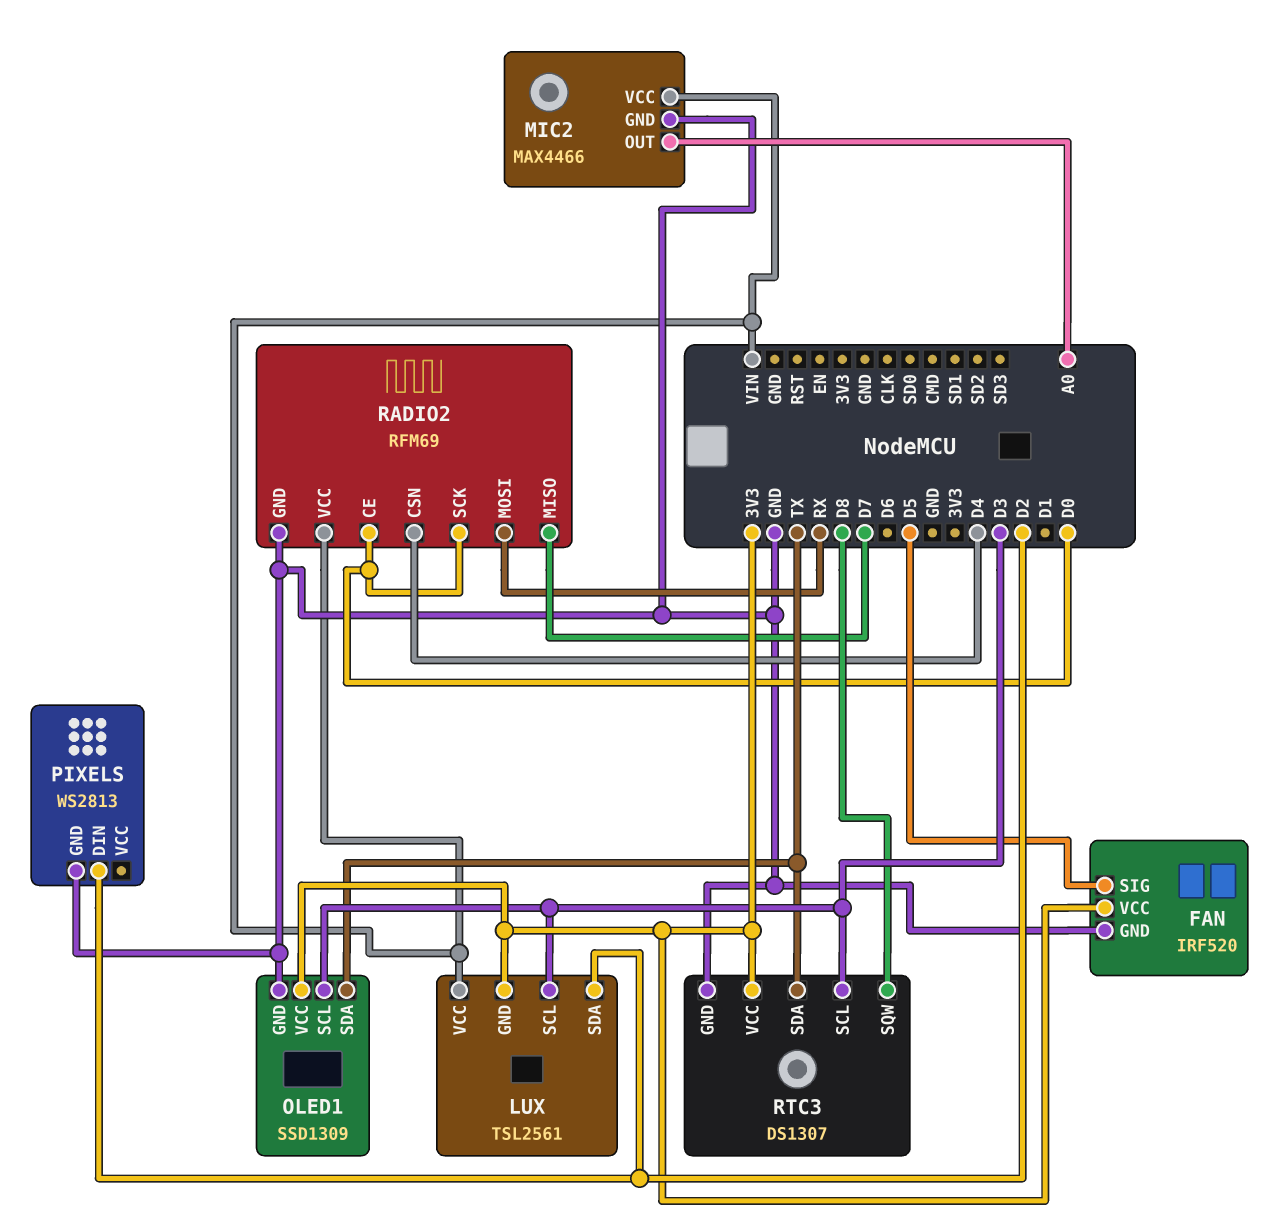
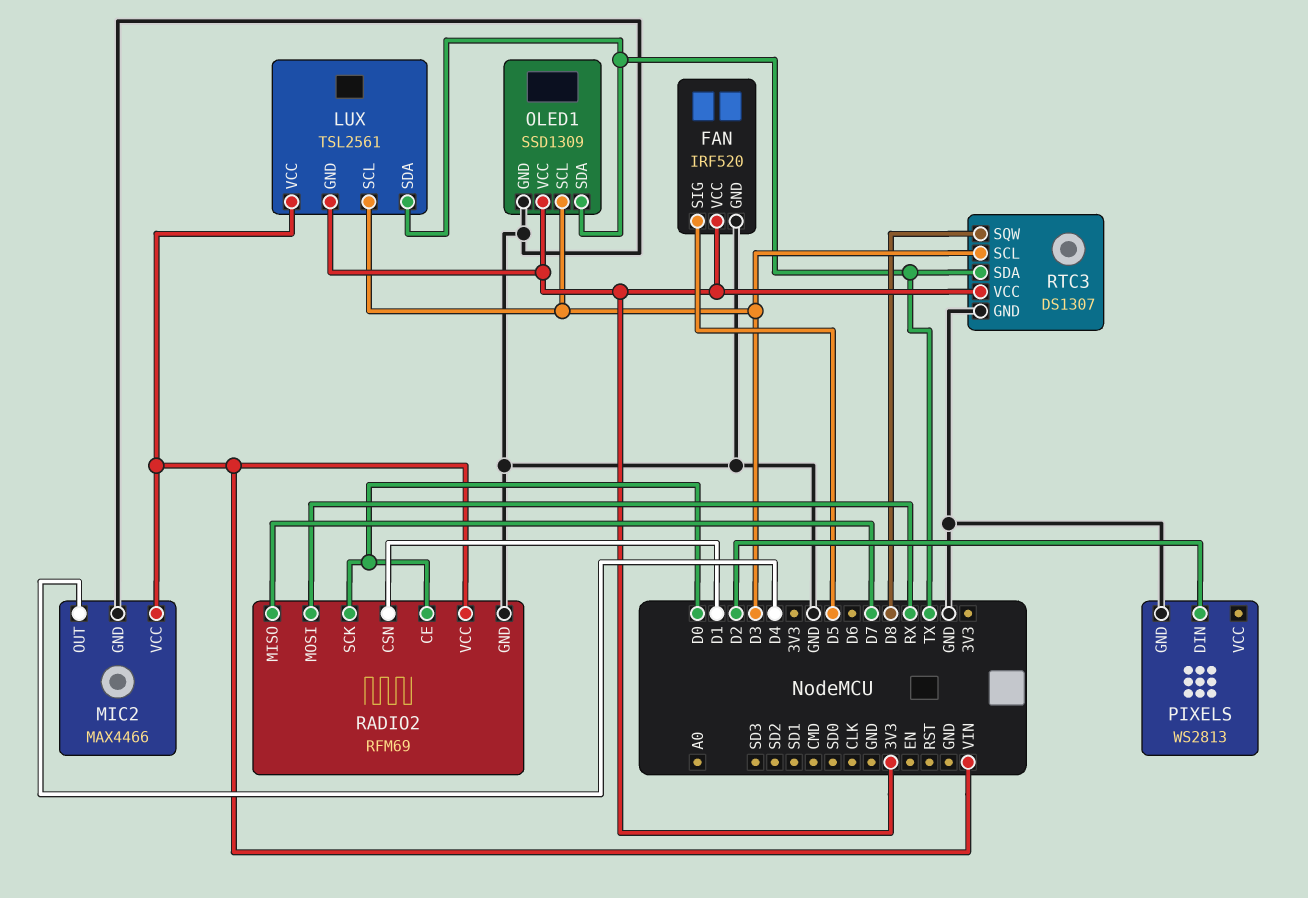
LUX pin SDA: D2 -> TX
MIC2 pin OUT: A0 -> D4
RADIO2 pin CSN: D4 -> D1

